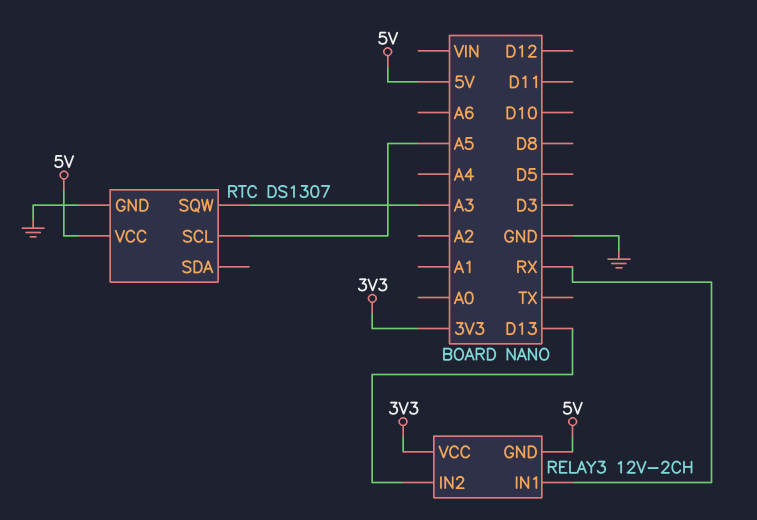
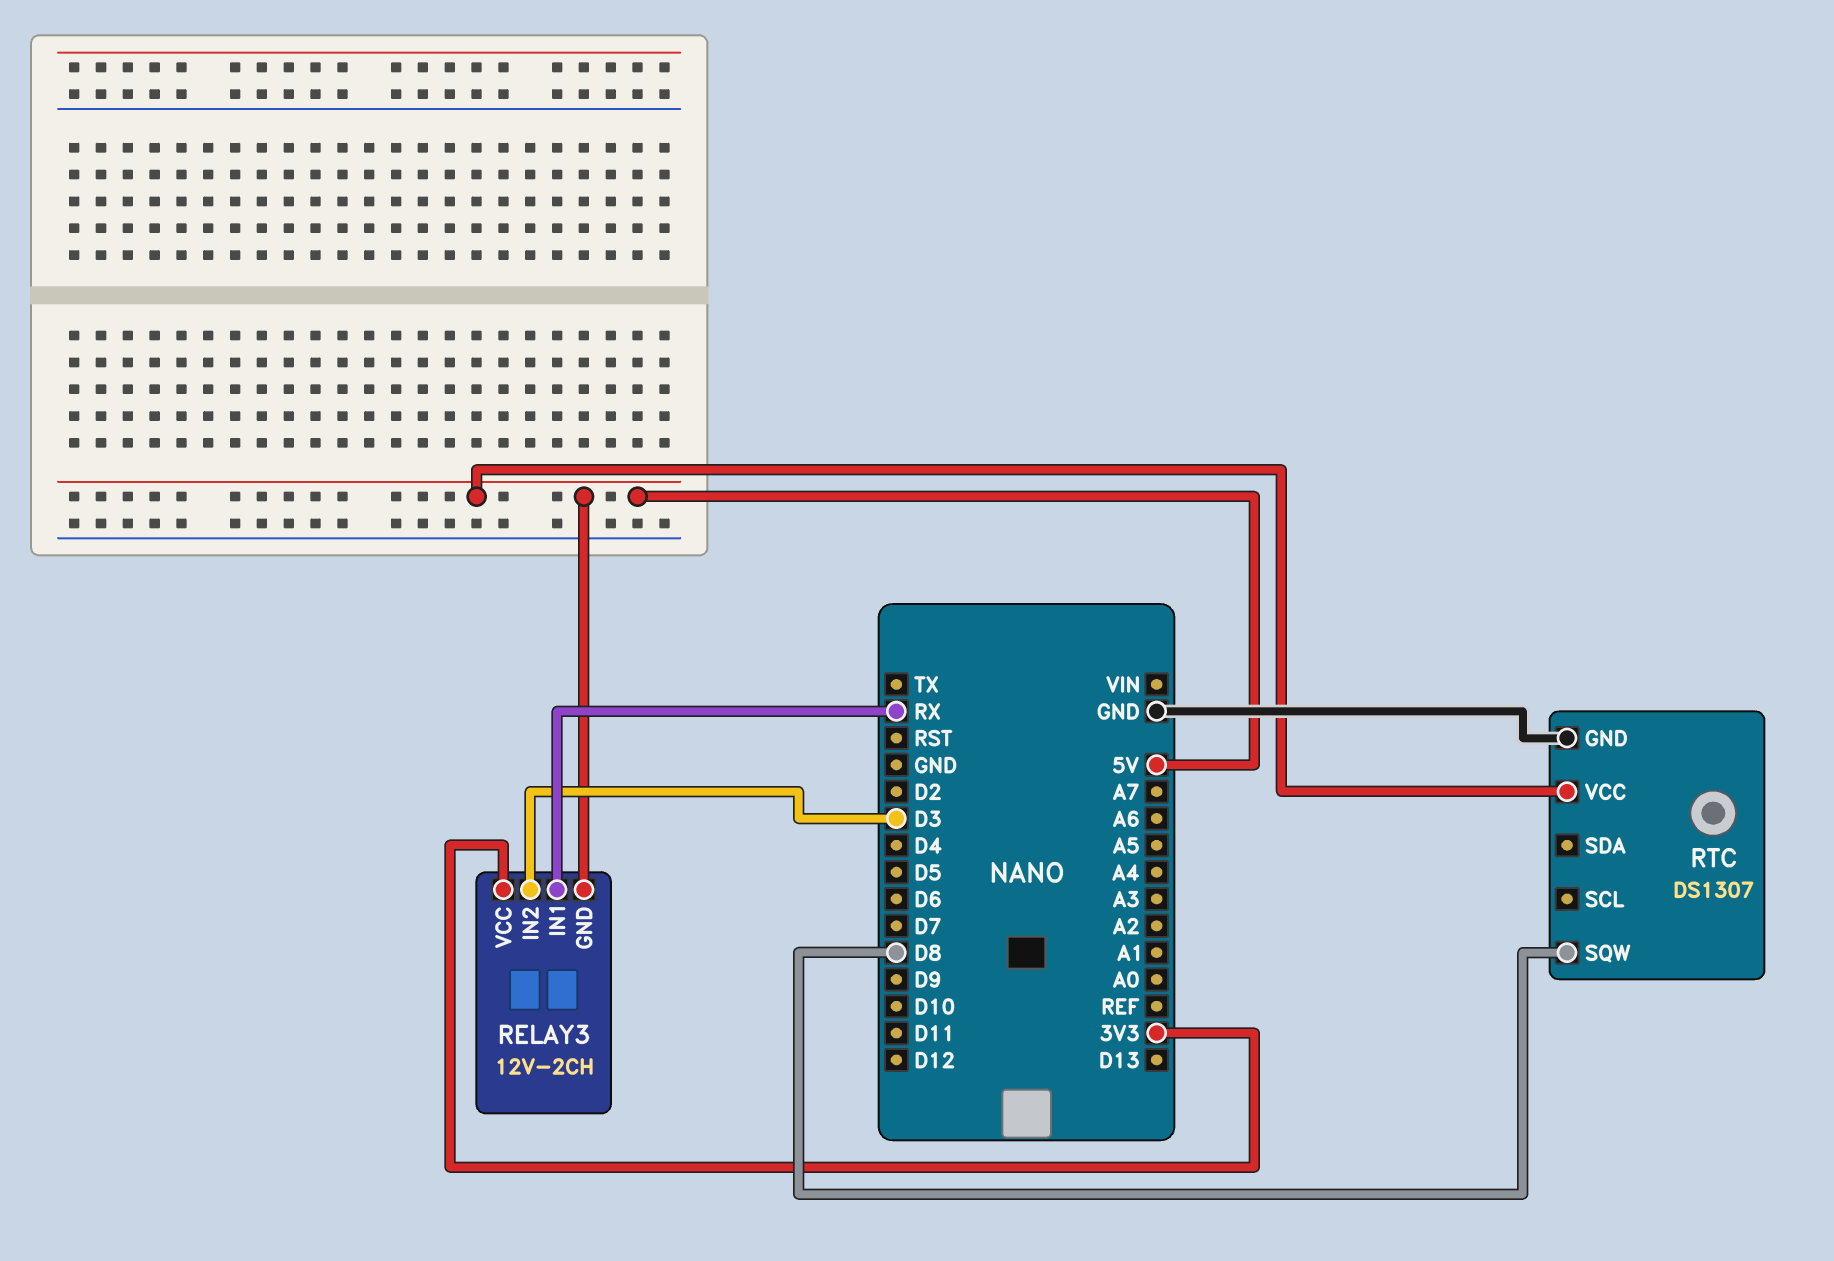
RELAY3 pin IN2: D13 -> D3
RTC pin SCL: A5 -> none
RTC pin SQW: A3 -> D8

